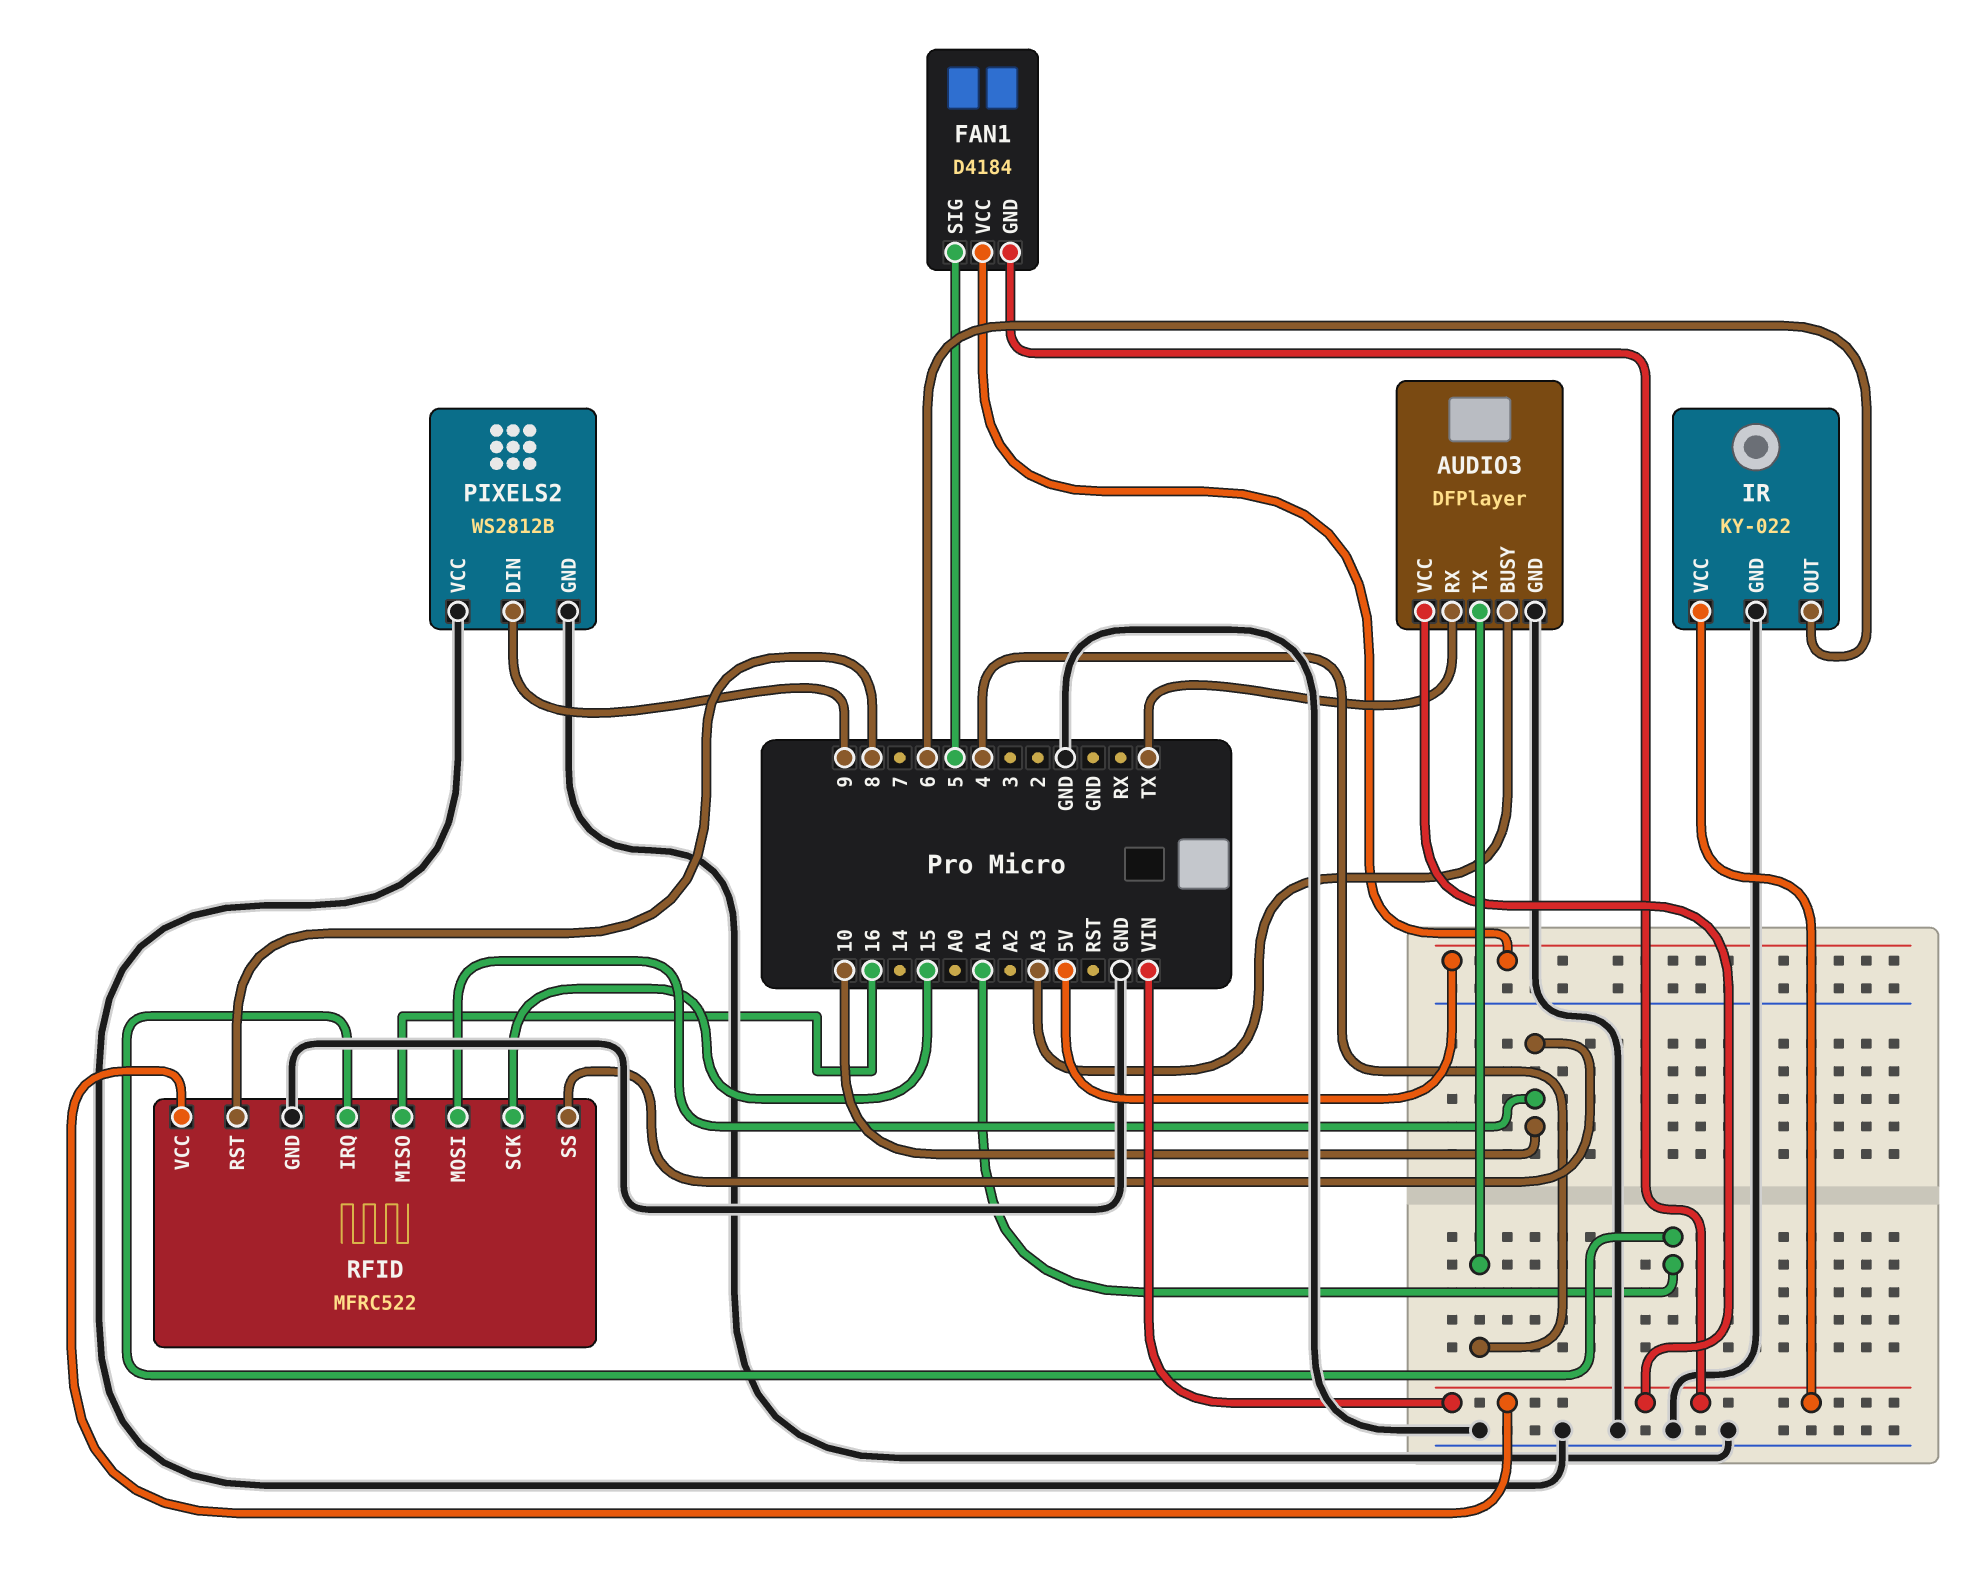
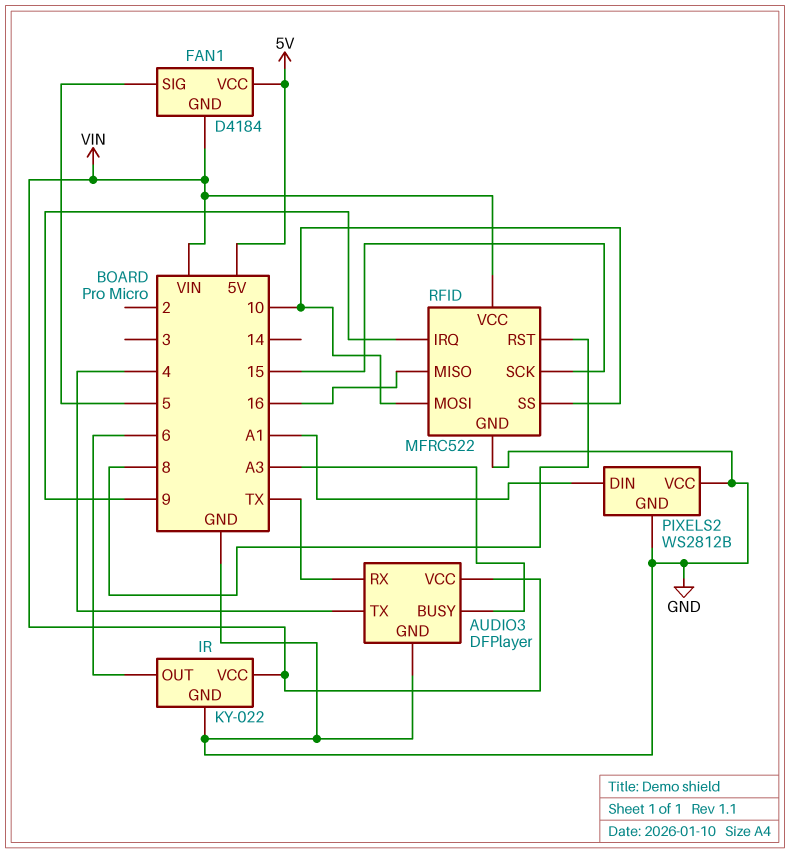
PIXELS2 pin DIN: 9 -> A1
RFID pin IRQ: A1 -> 9

